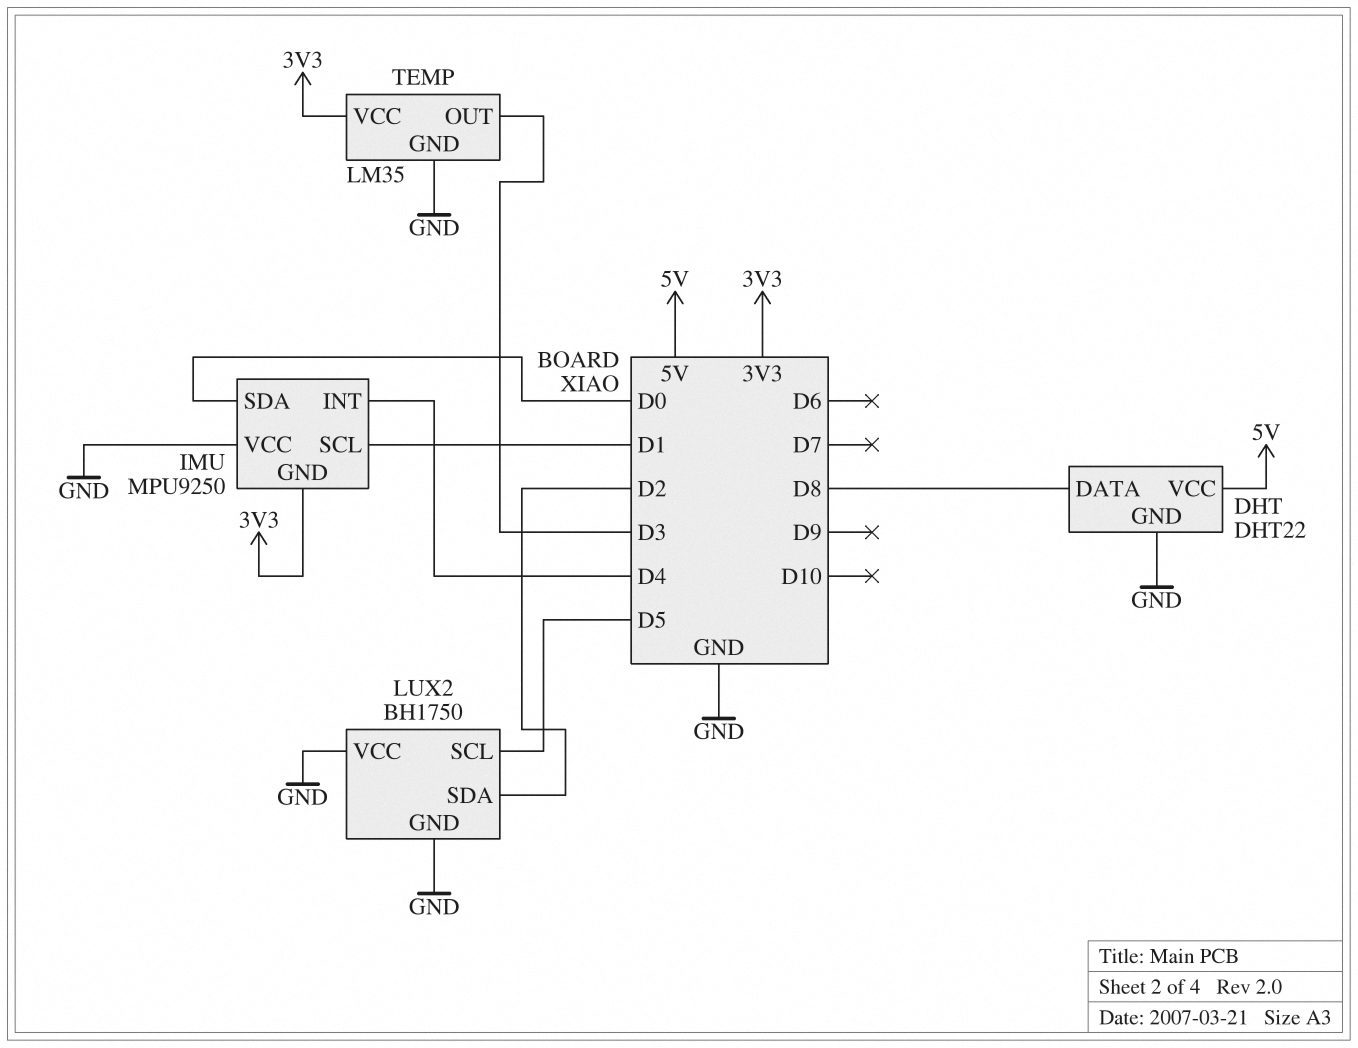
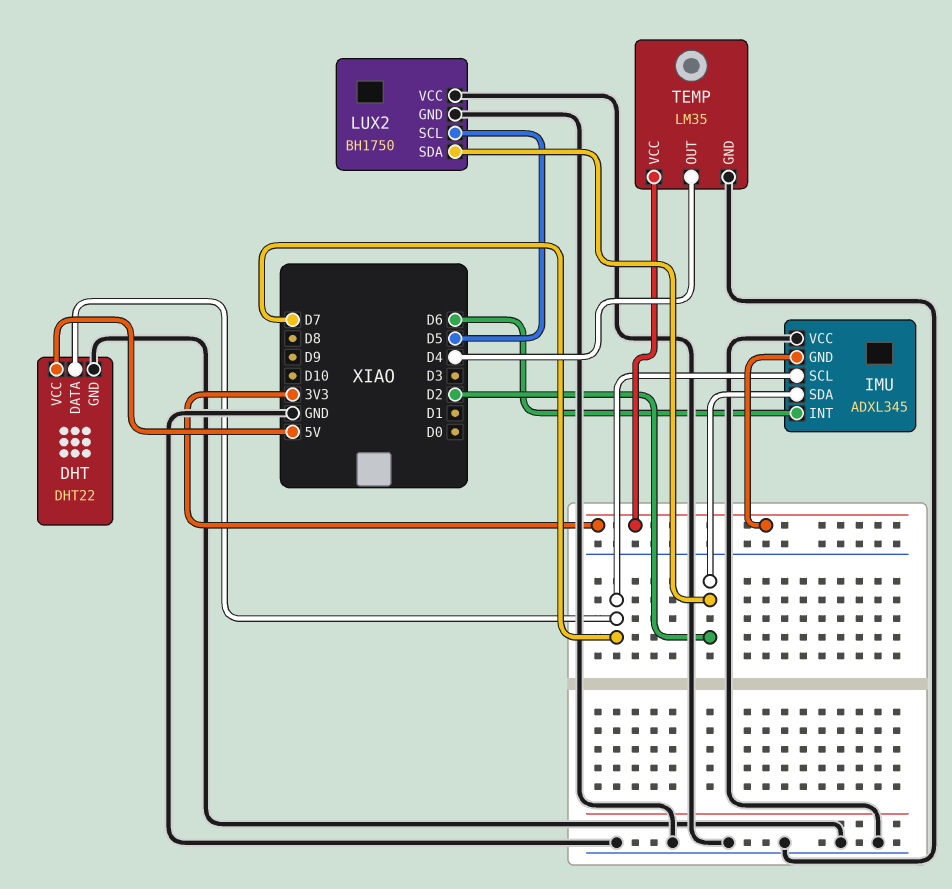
DHT pin DATA: D8 -> D7
IMU: MPU9250 -> ADXL345
IMU pin INT: D4 -> D6
IMU pin SCL: D1 -> D7
IMU pin SDA: D0 -> D2
TEMP pin OUT: D3 -> D4

